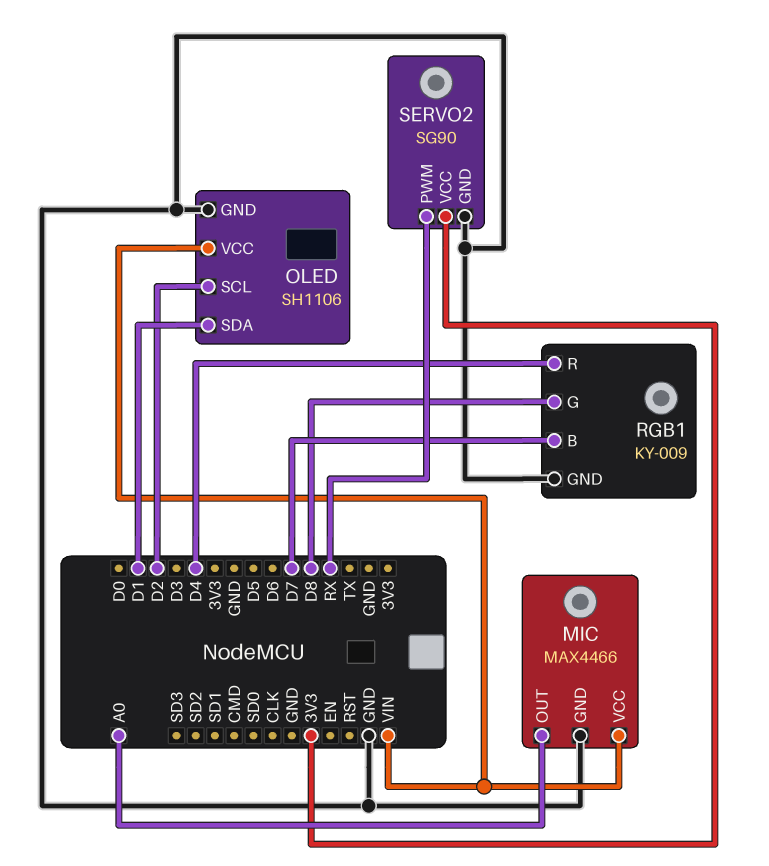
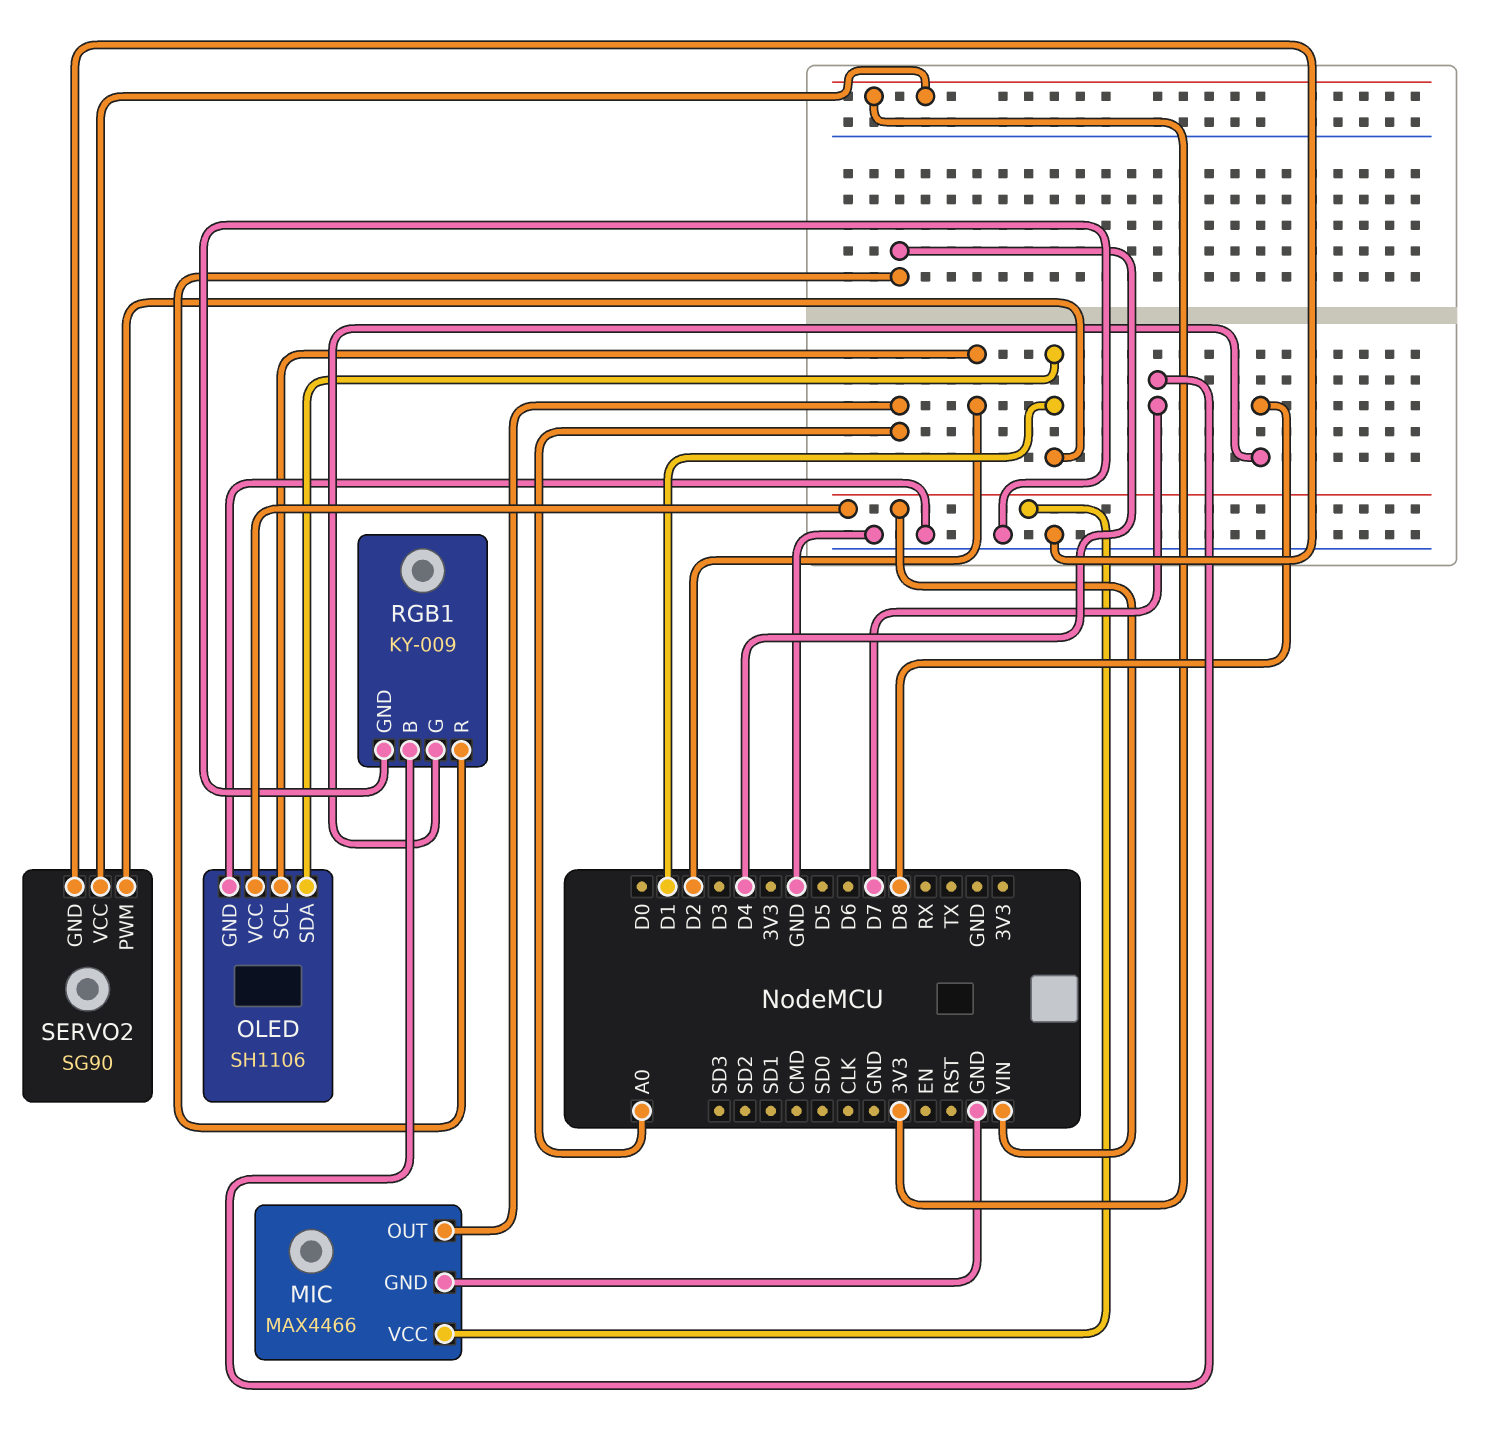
SERVO2 pin PWM: RX -> D1

